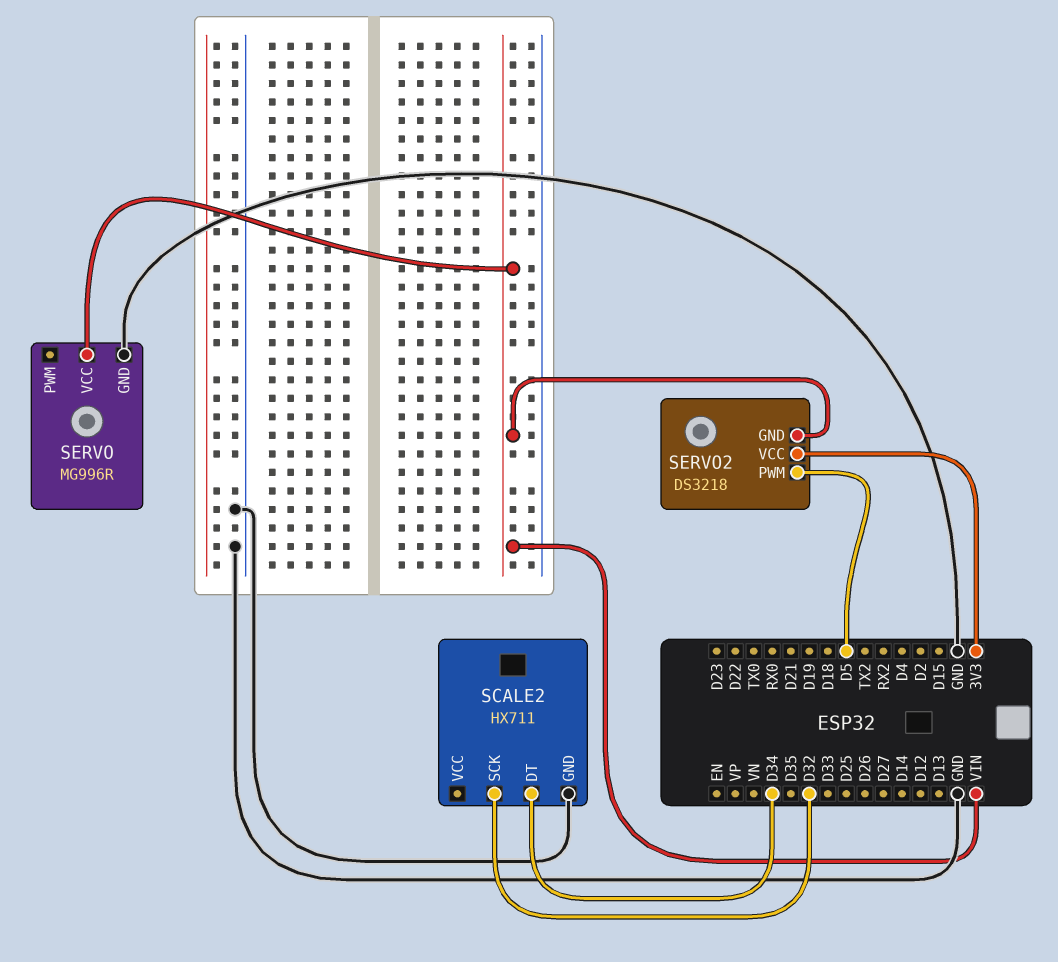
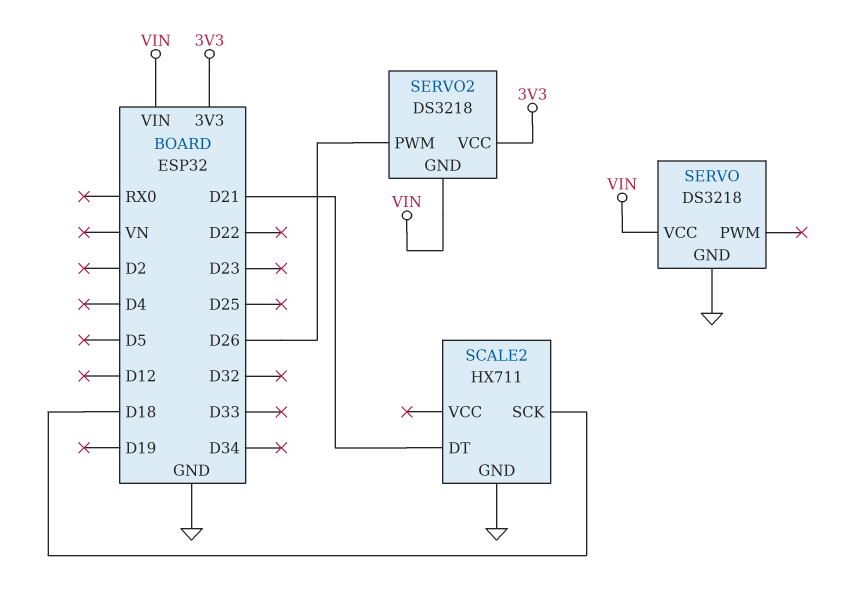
SCALE2 pin DT: D34 -> D21
SCALE2 pin SCK: D32 -> D18
SERVO: MG996R -> DS3218
SERVO2 pin PWM: D5 -> D26

